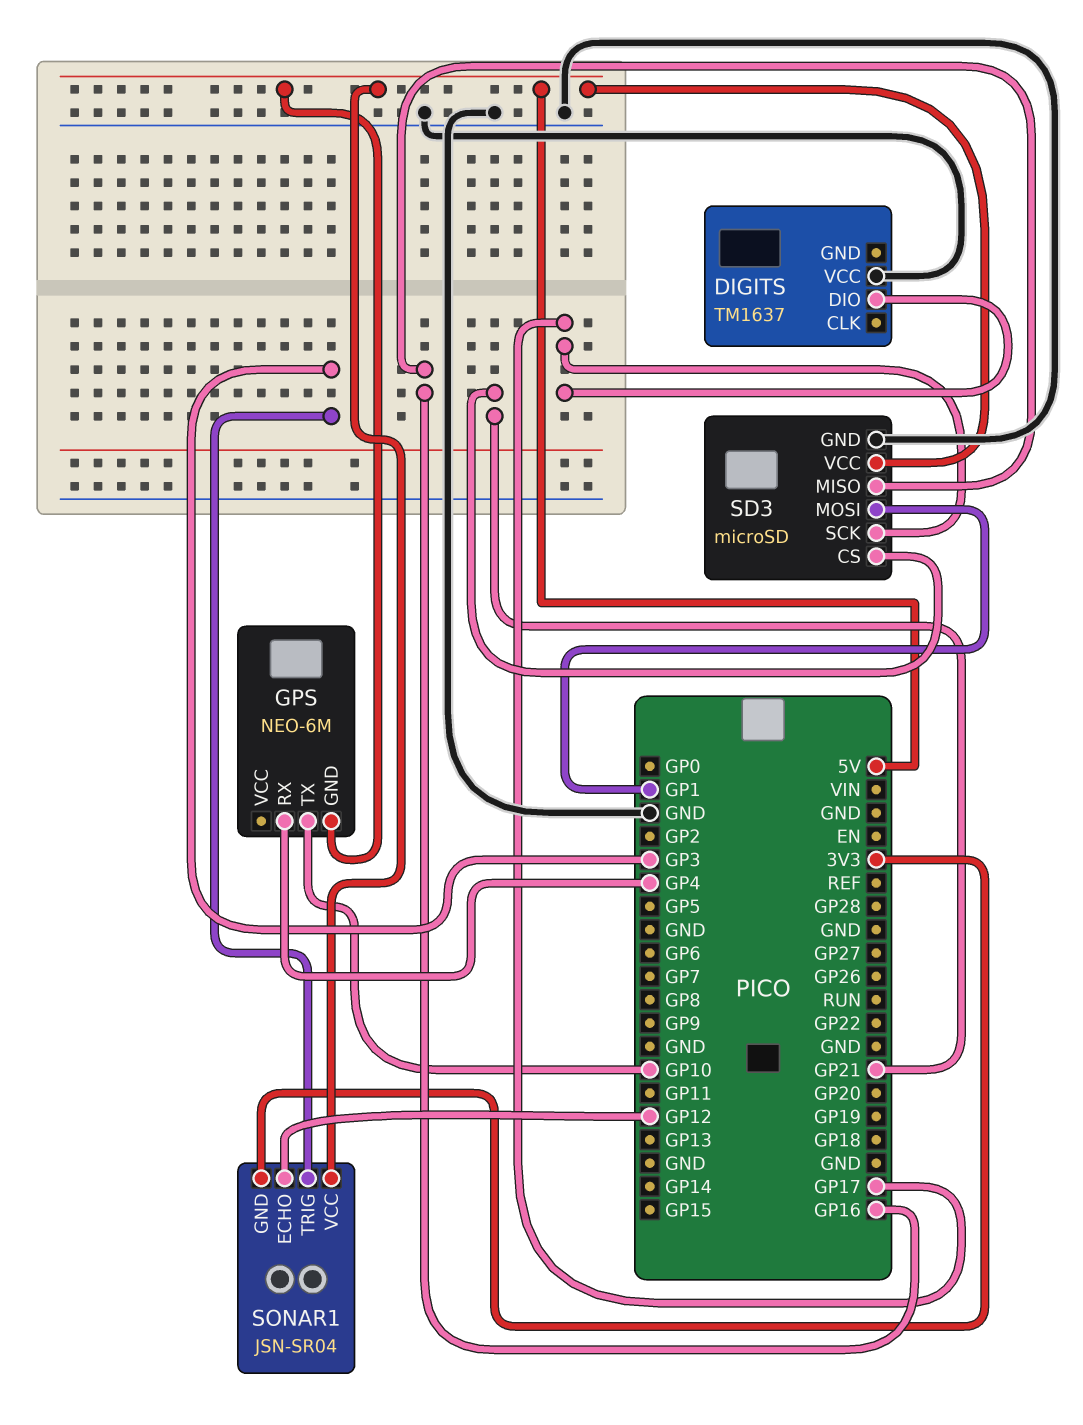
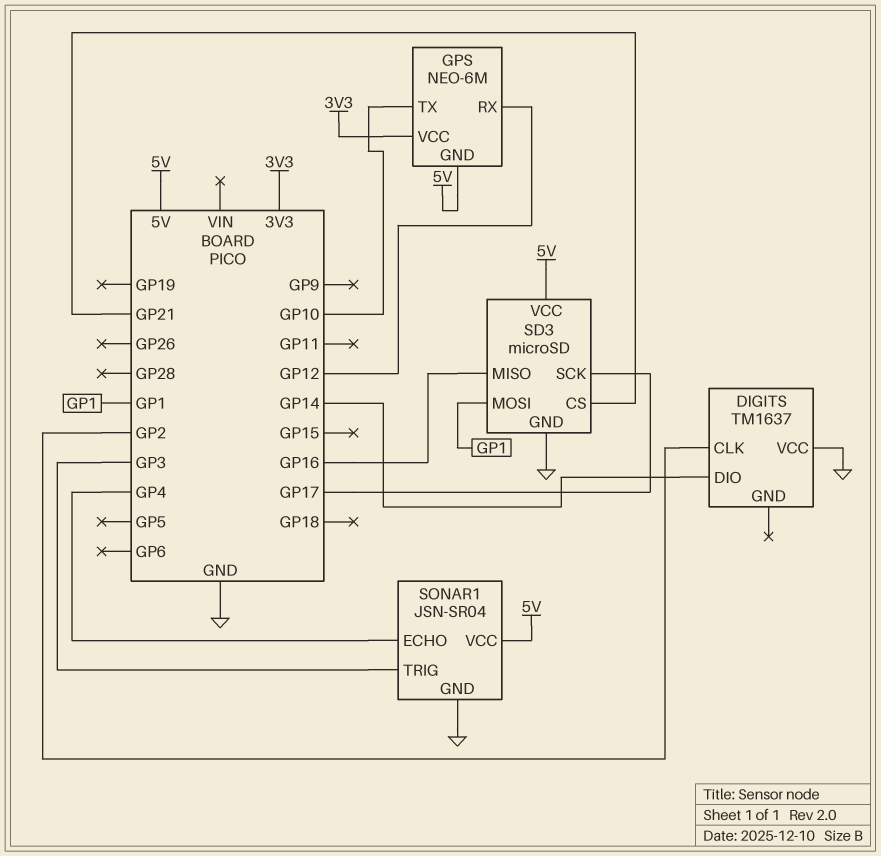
DIGITS pin CLK: none -> GP2
DIGITS pin DIO: GP17 -> GP14
GPS pin RX: GP4 -> GP12
GPS pin VCC: none -> 3V3
SONAR1 pin ECHO: GP12 -> GP4
SONAR1 pin GND: 3V3 -> GND

